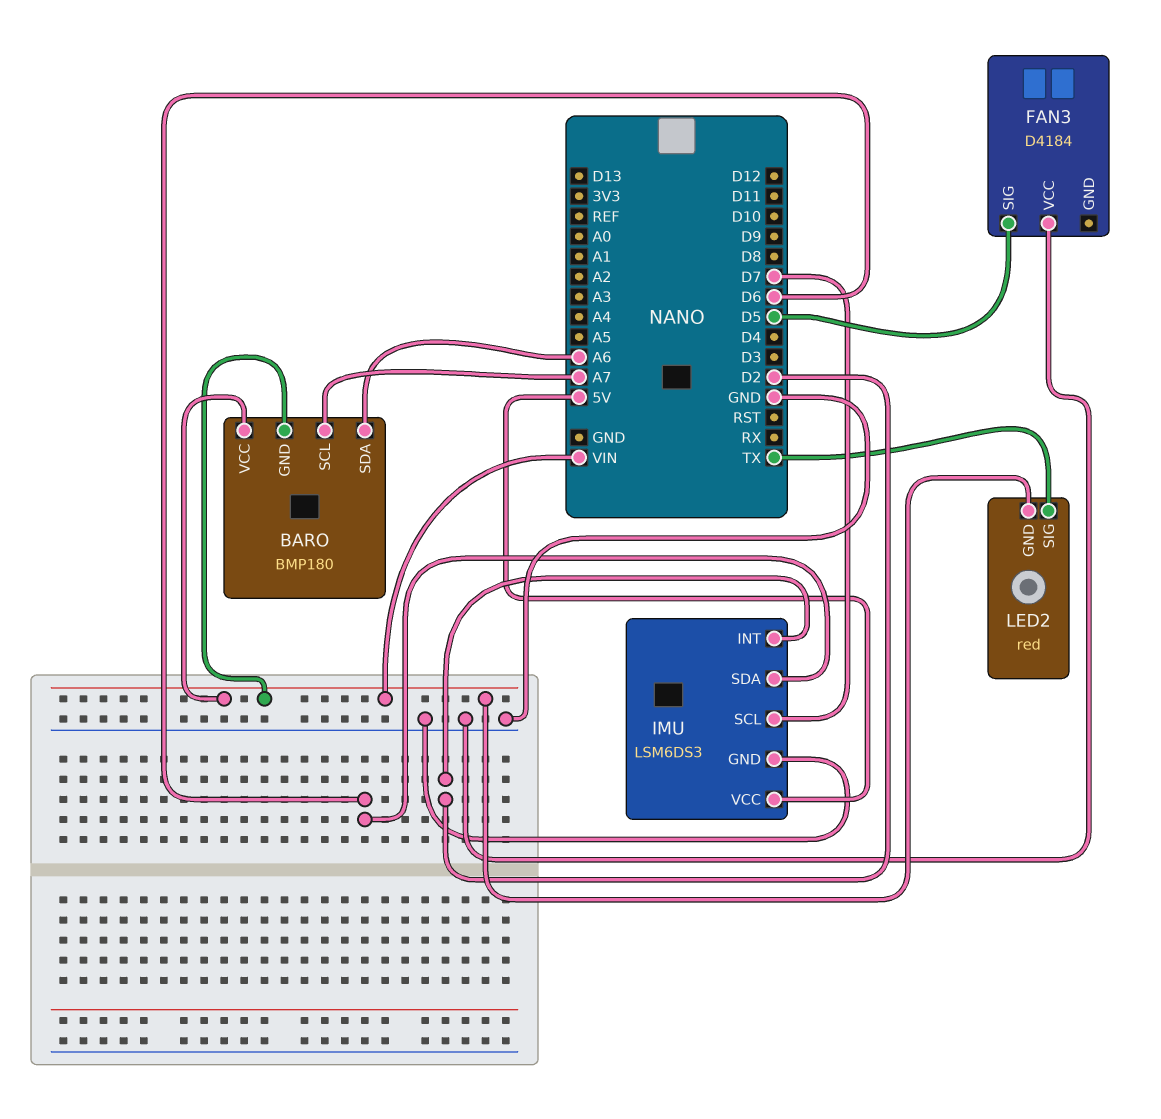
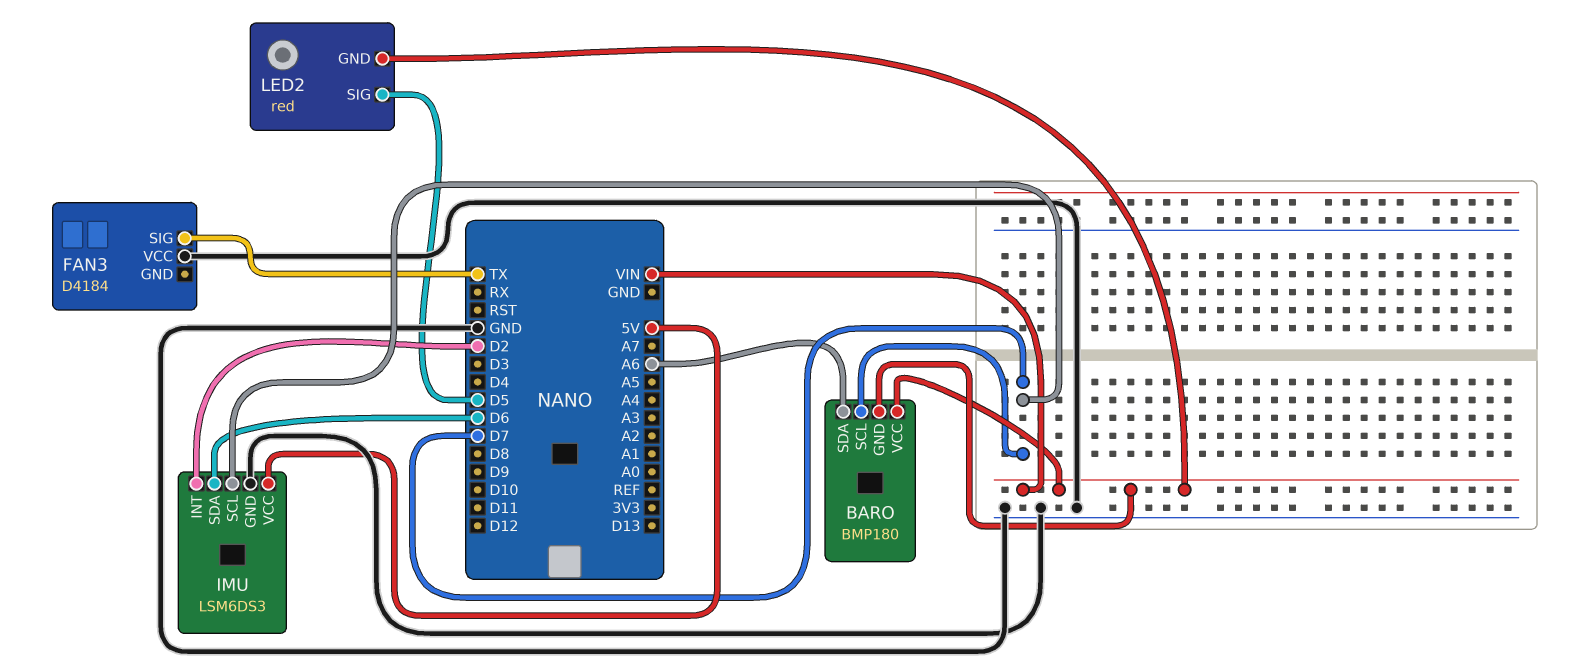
BARO pin SCL: A7 -> D7
FAN3 pin SIG: D5 -> TX
LED2 pin SIG: TX -> D5

